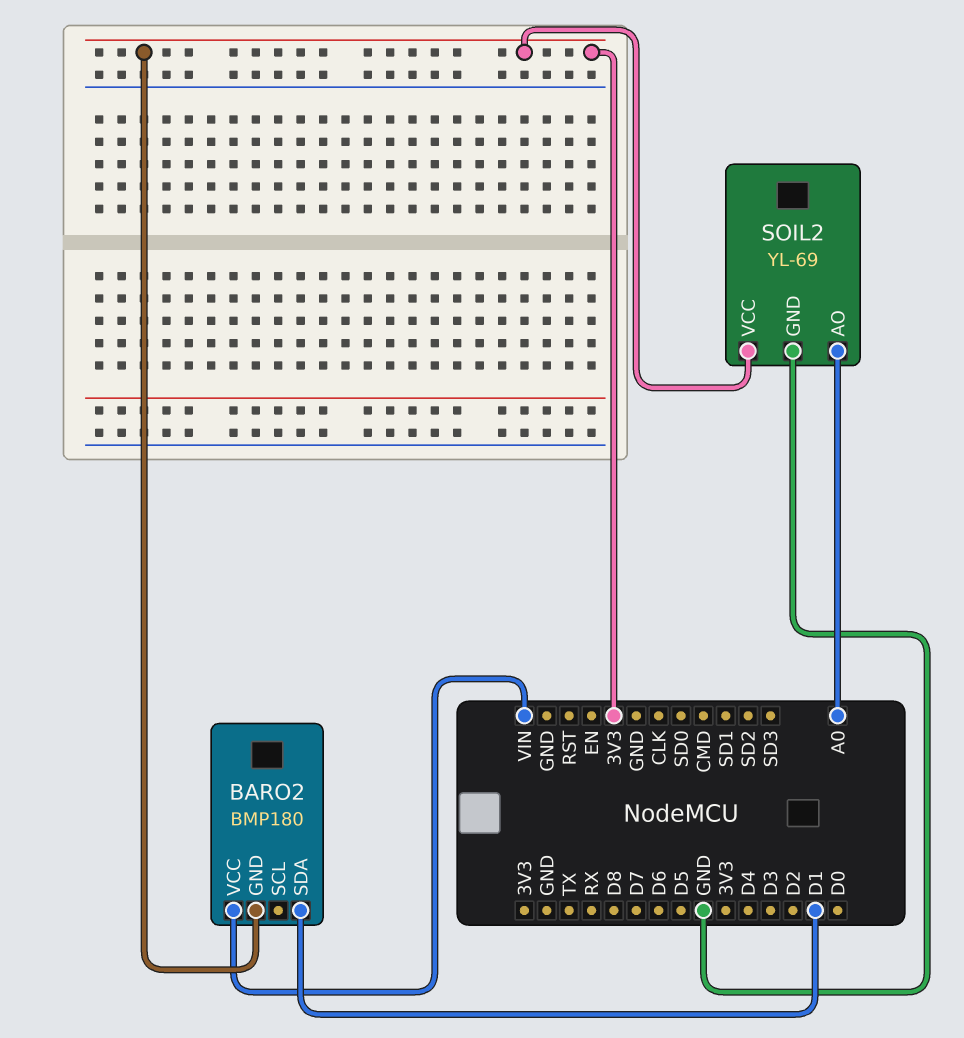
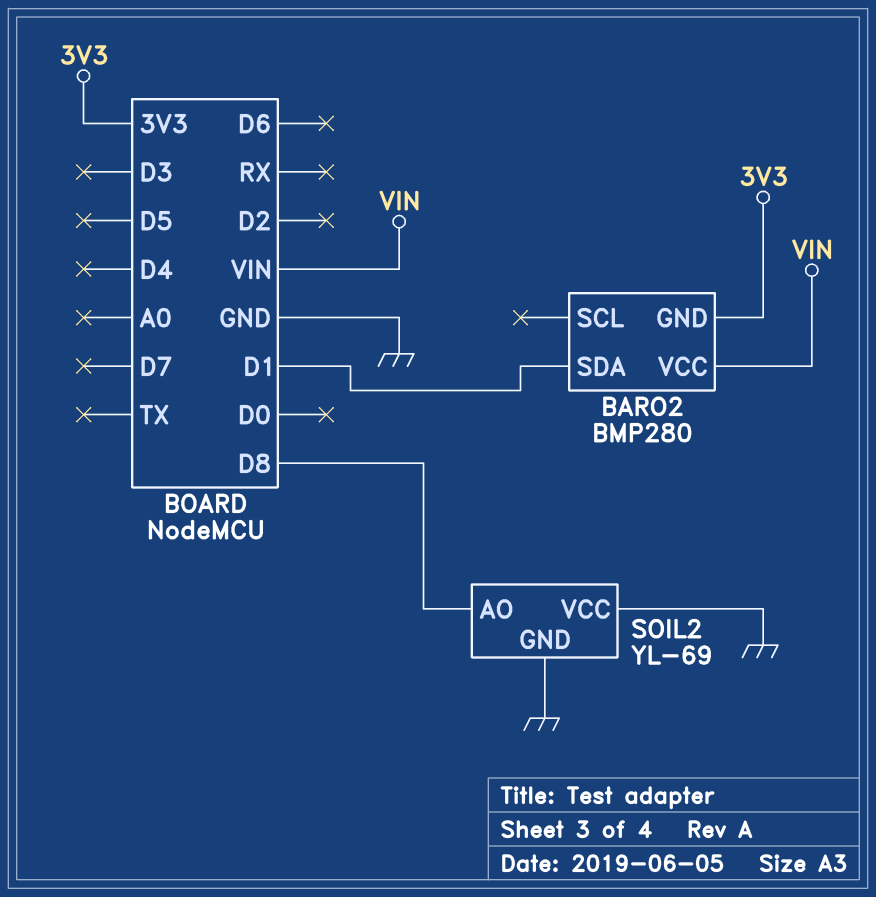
BARO2: BMP180 -> BMP280
SOIL2 pin AO: A0 -> D8
SOIL2 pin VCC: 3V3 -> GND

